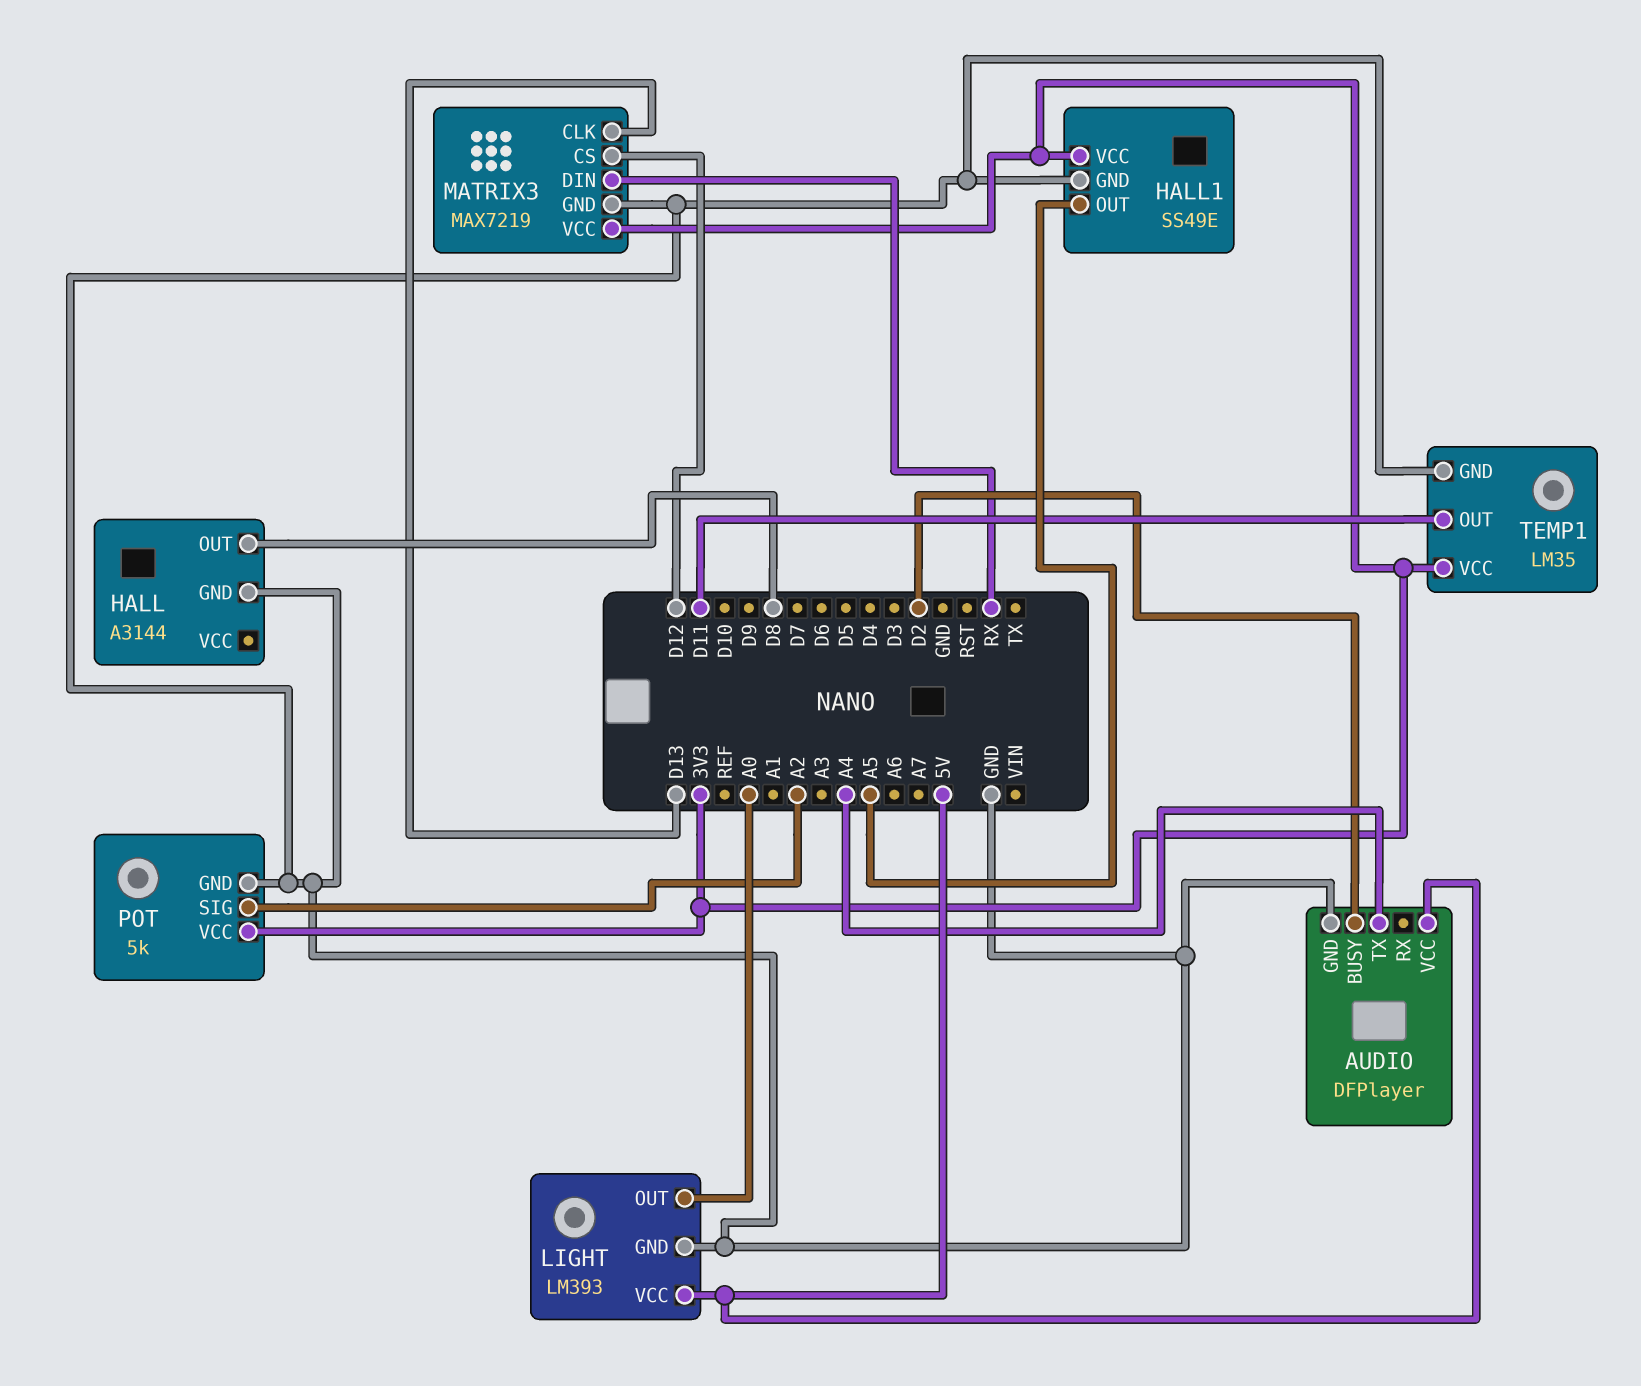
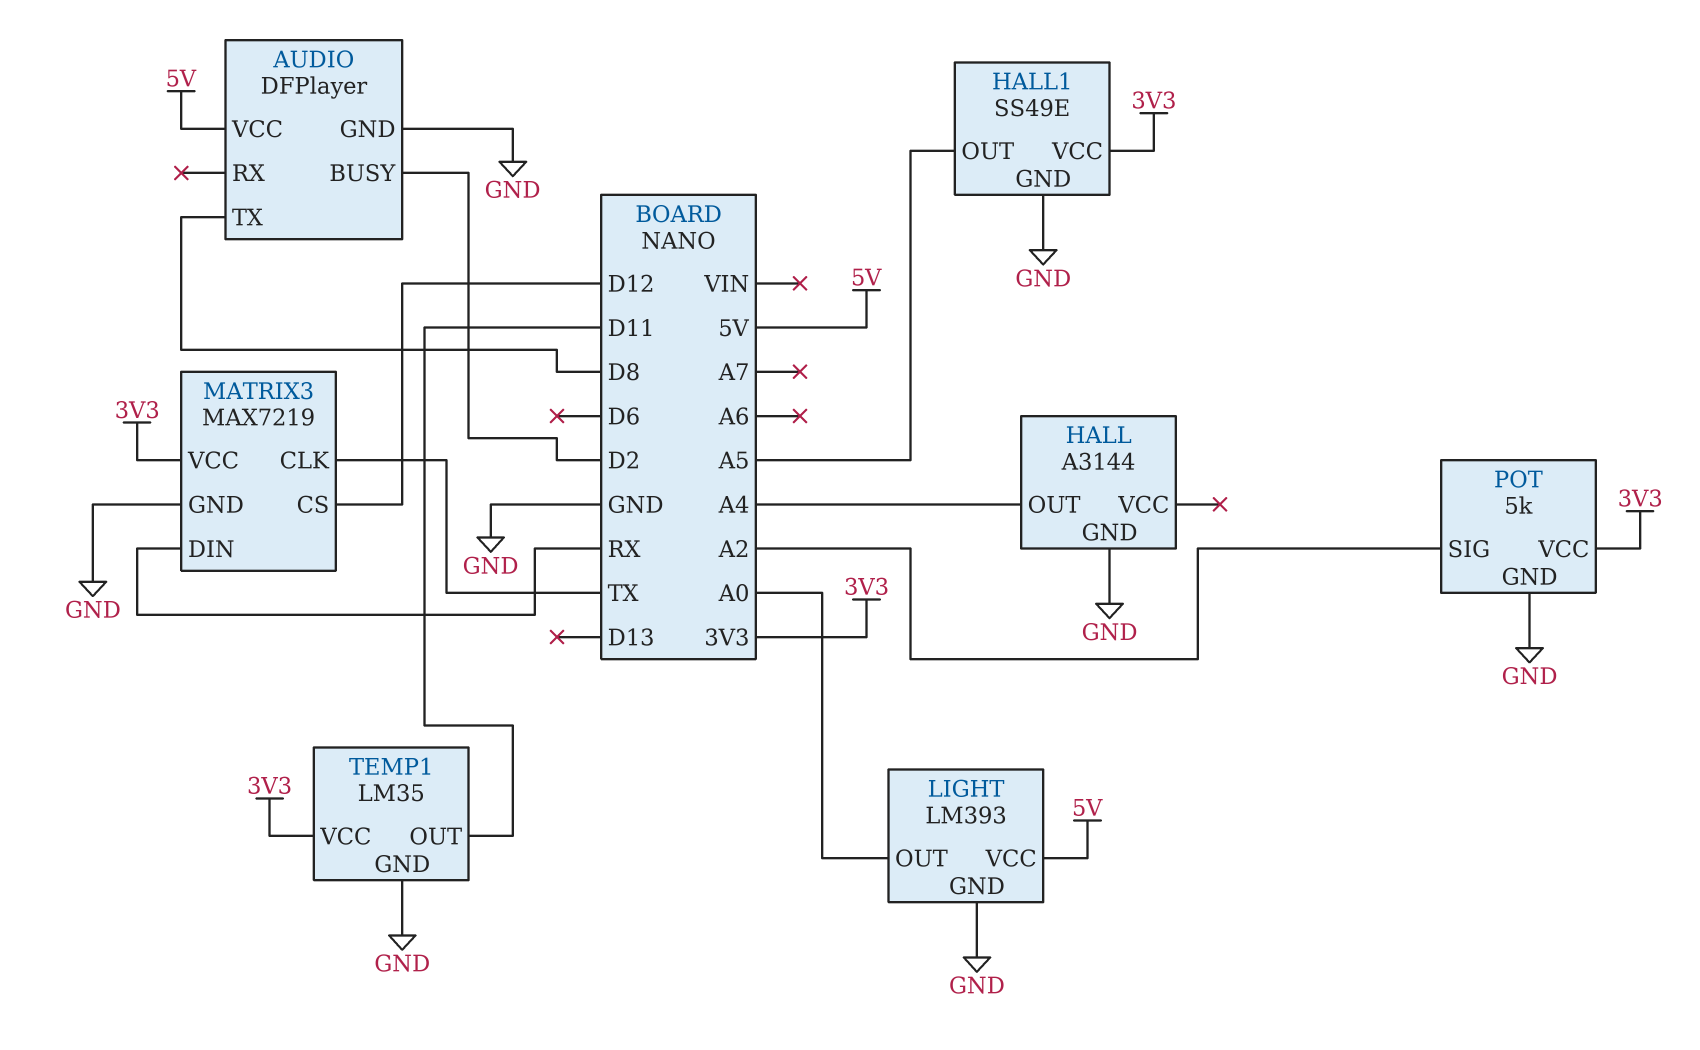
AUDIO pin TX: A4 -> D8
HALL pin OUT: D8 -> A4
MATRIX3 pin CLK: D13 -> TX

